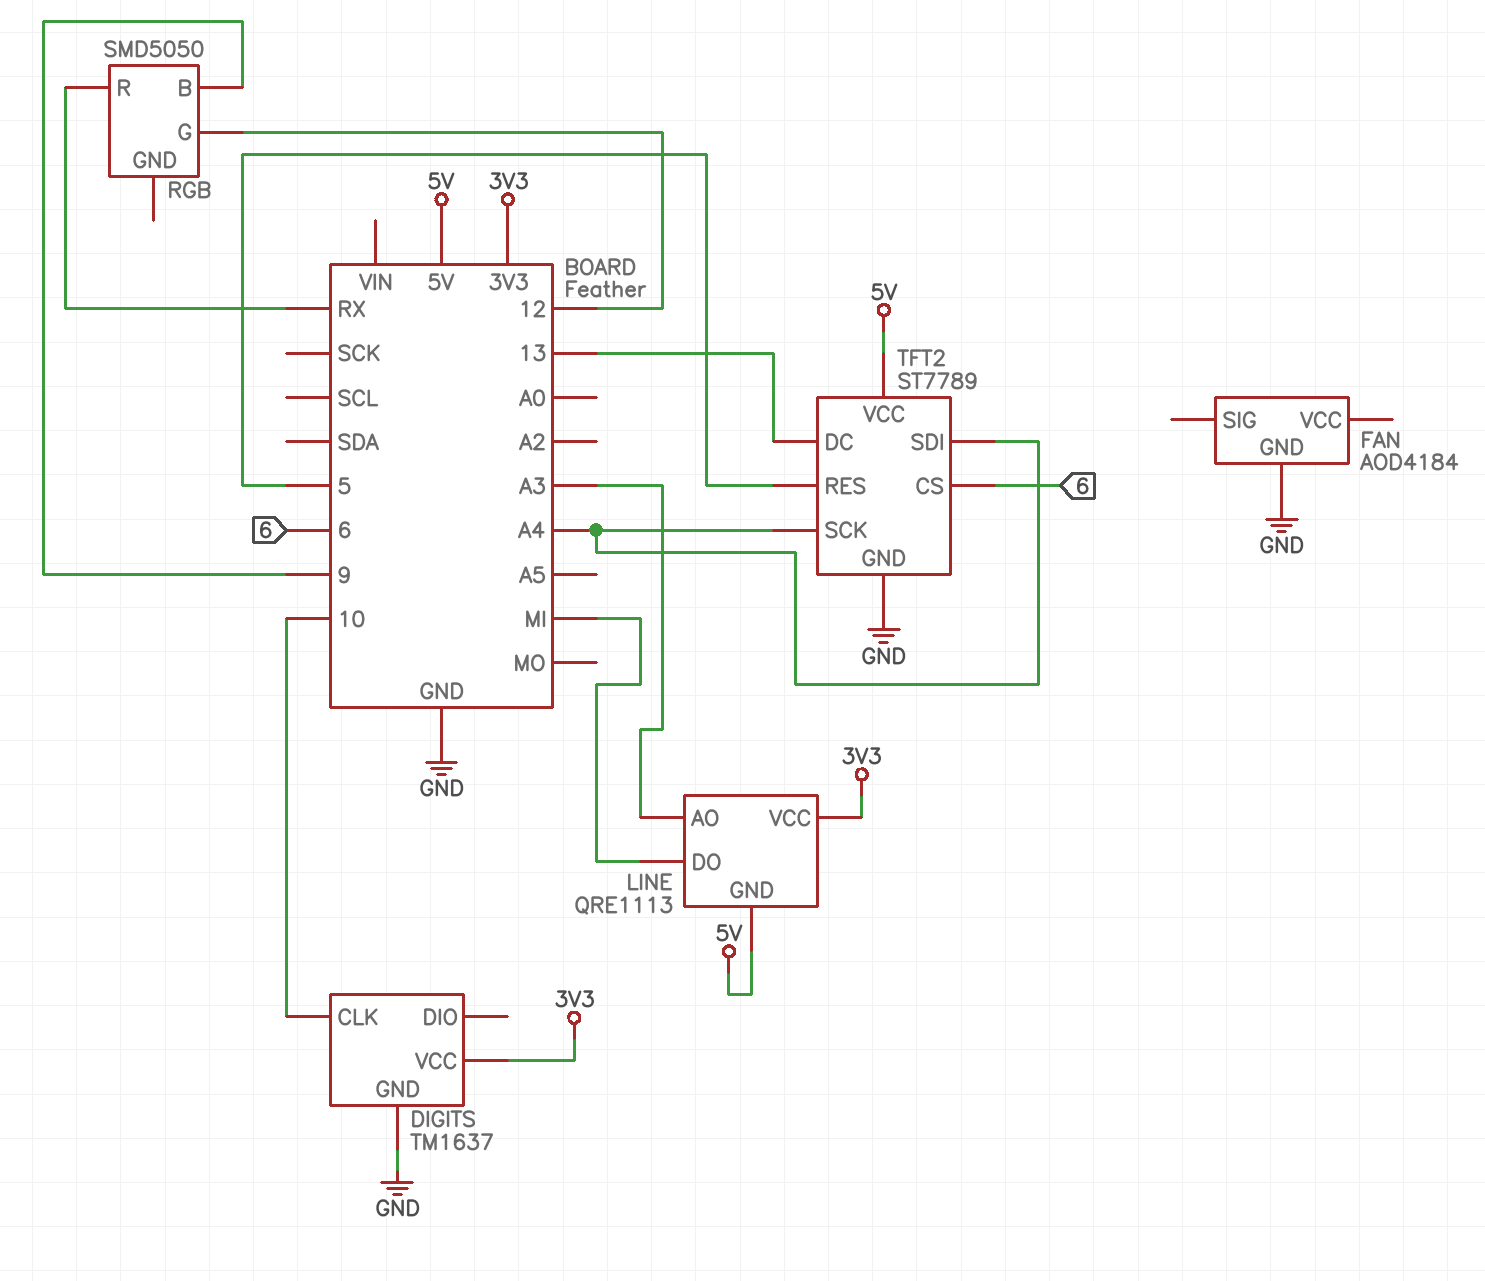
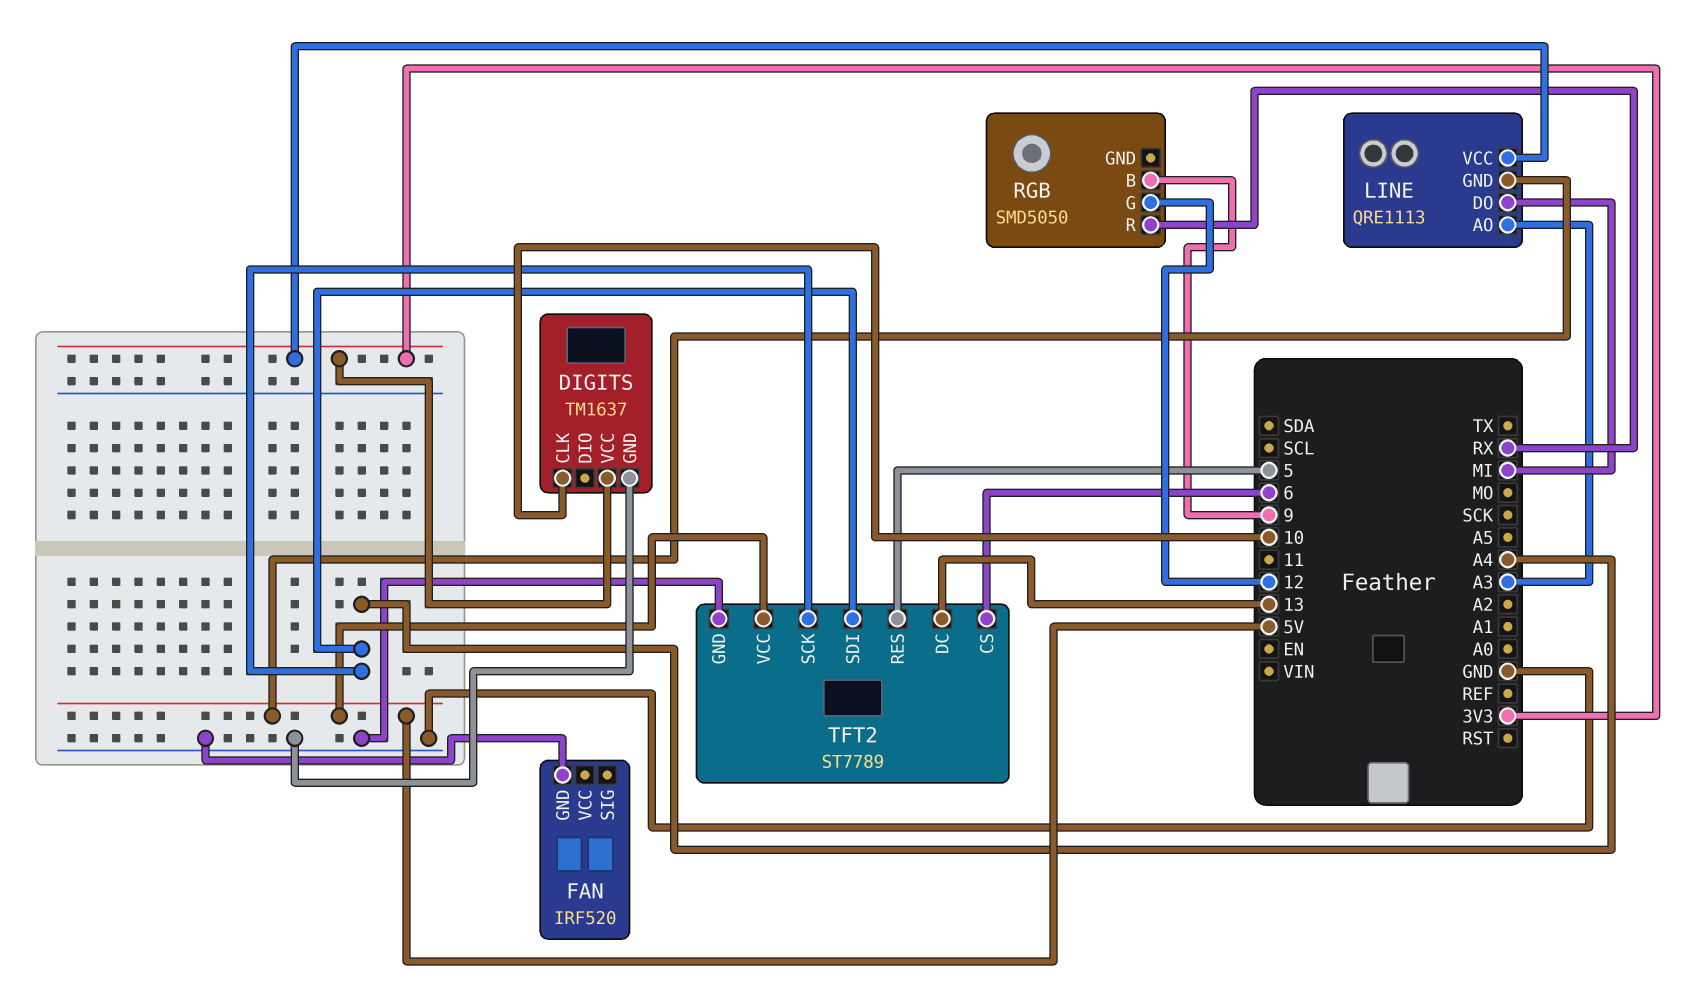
FAN: AOD4184 -> IRF520

